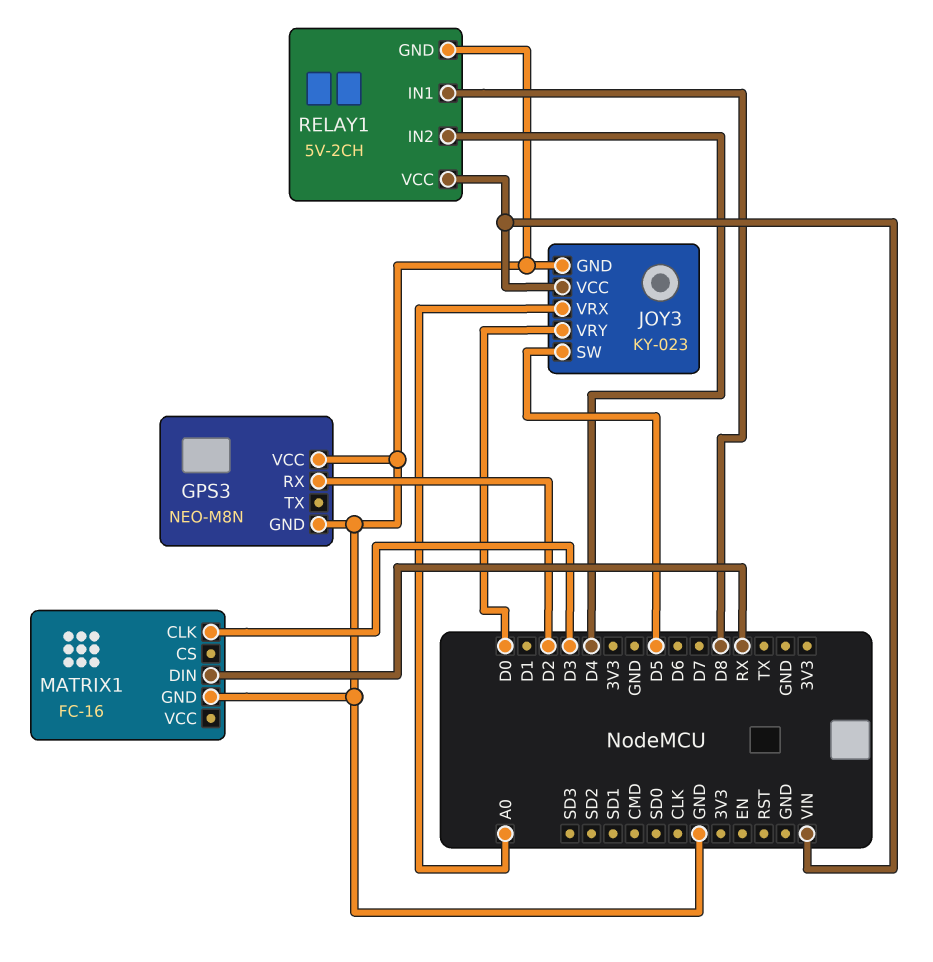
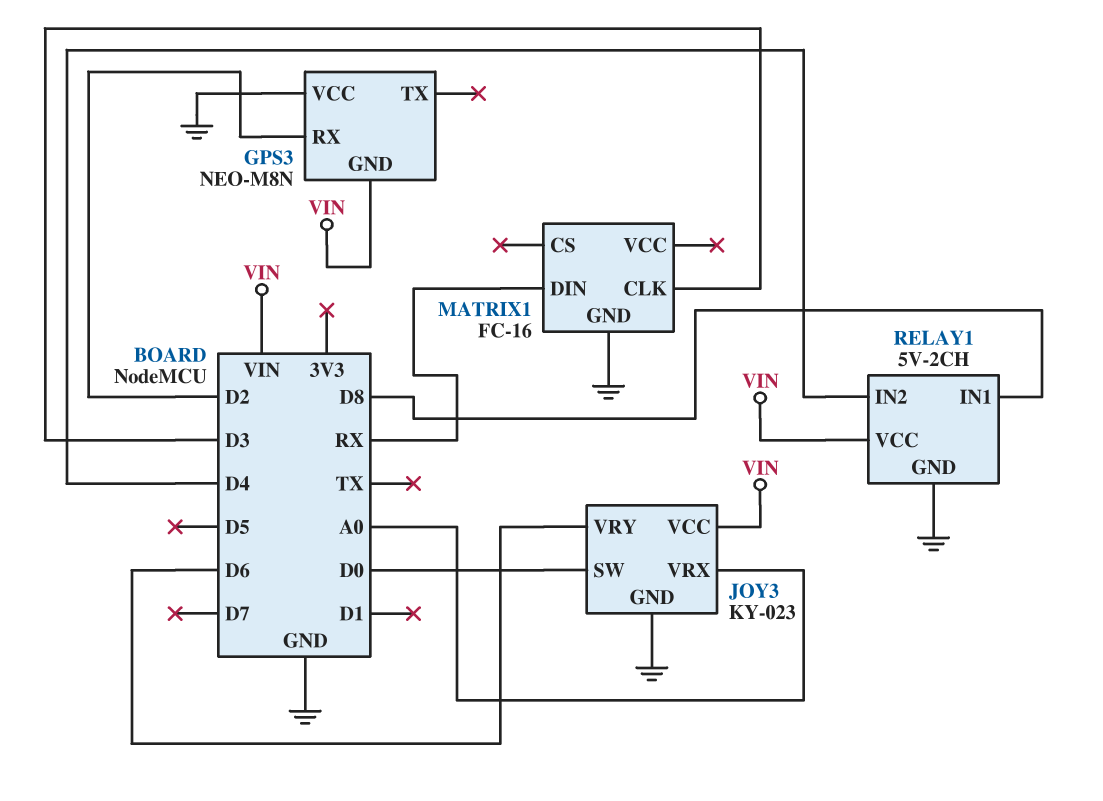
GPS3 pin GND: GND -> VIN
JOY3 pin SW: D5 -> D0
JOY3 pin VRY: D0 -> D6

